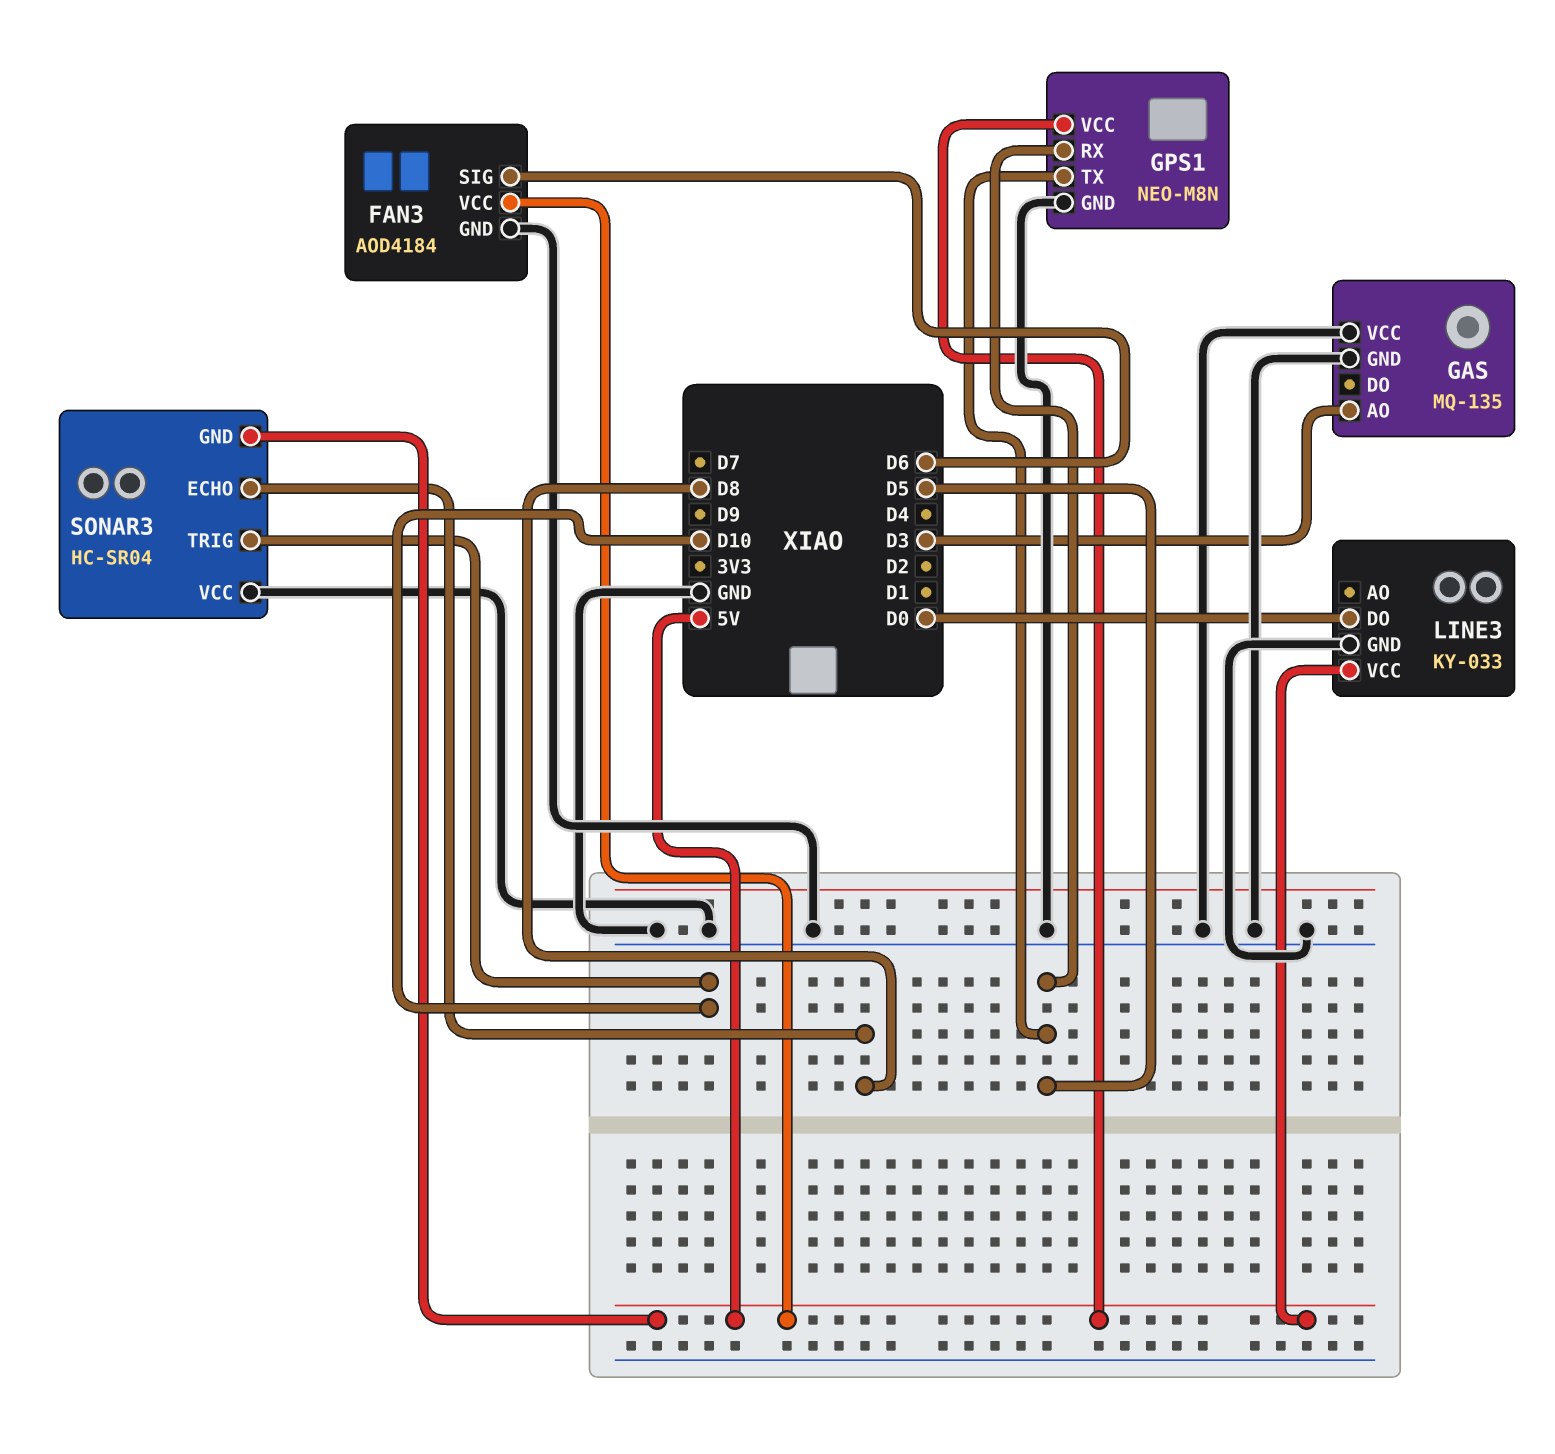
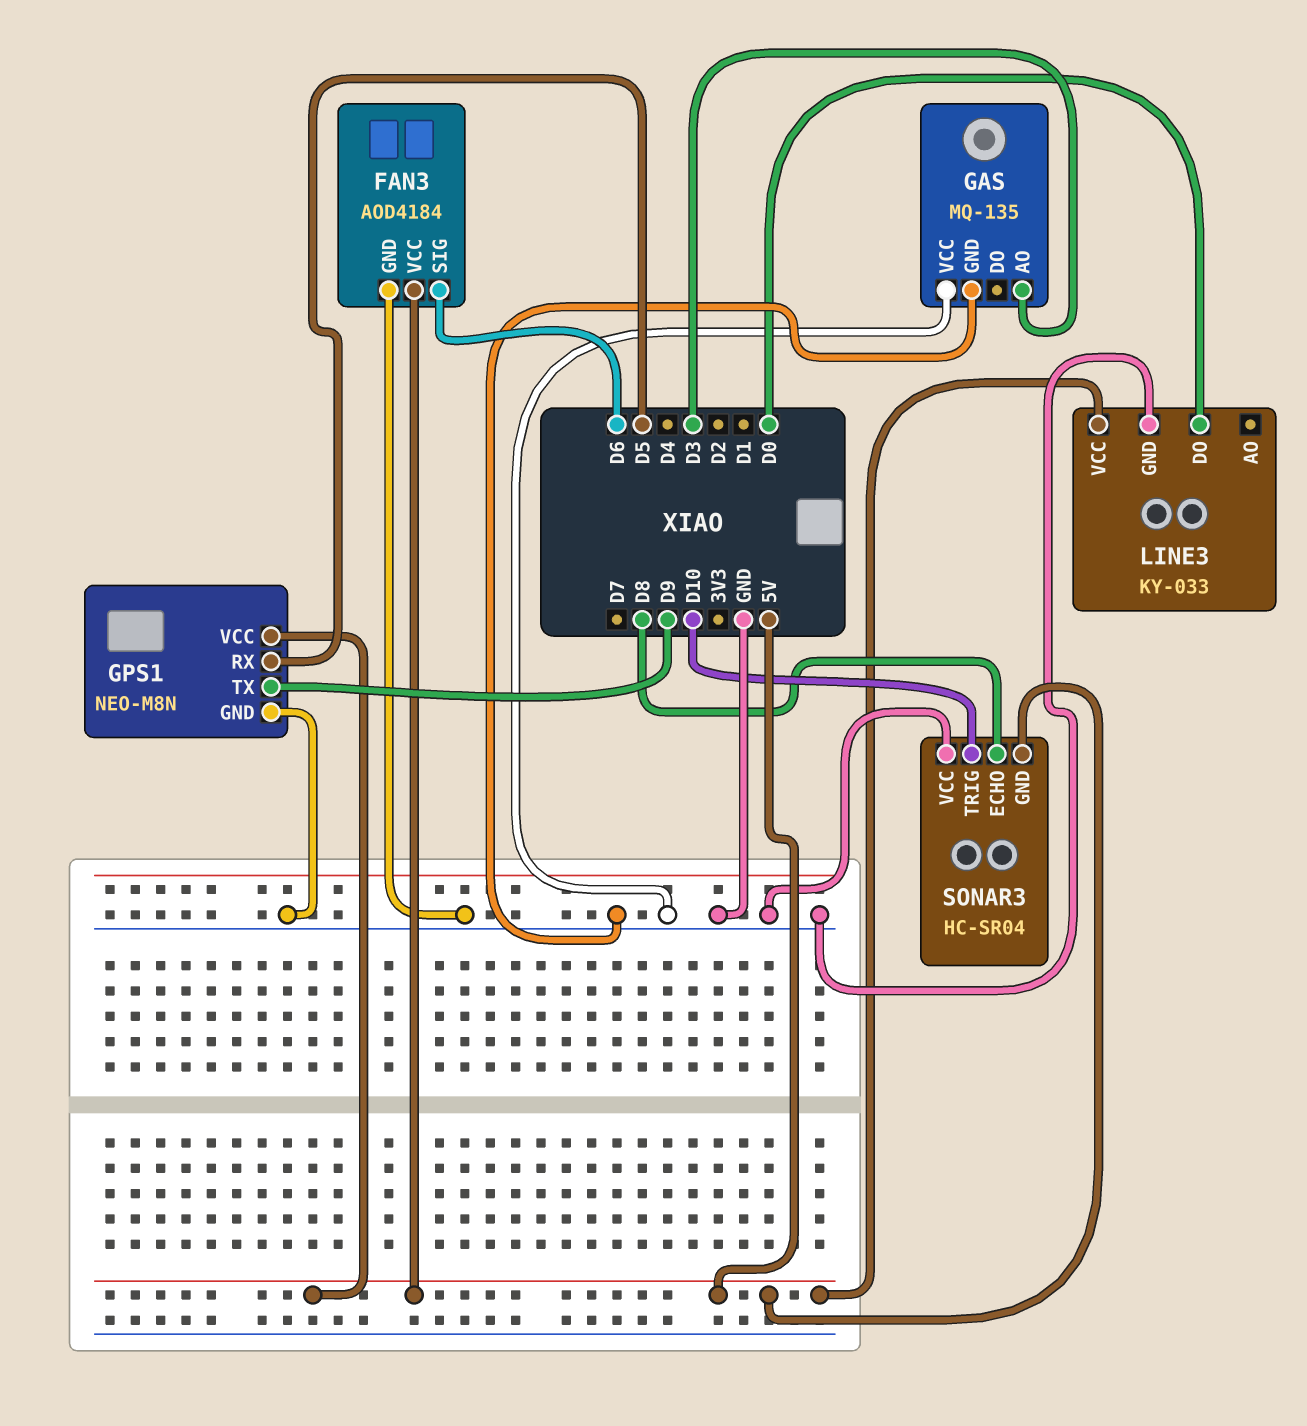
GPS1 pin TX: D5 -> D9

